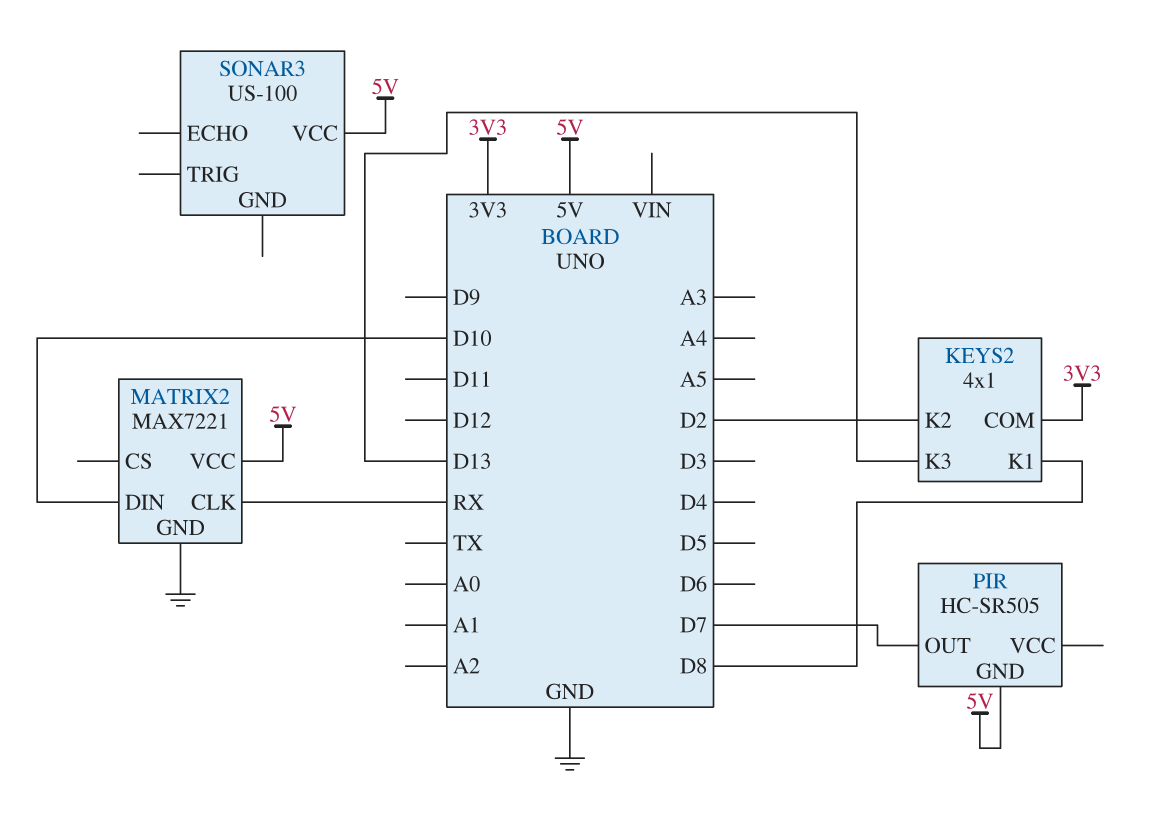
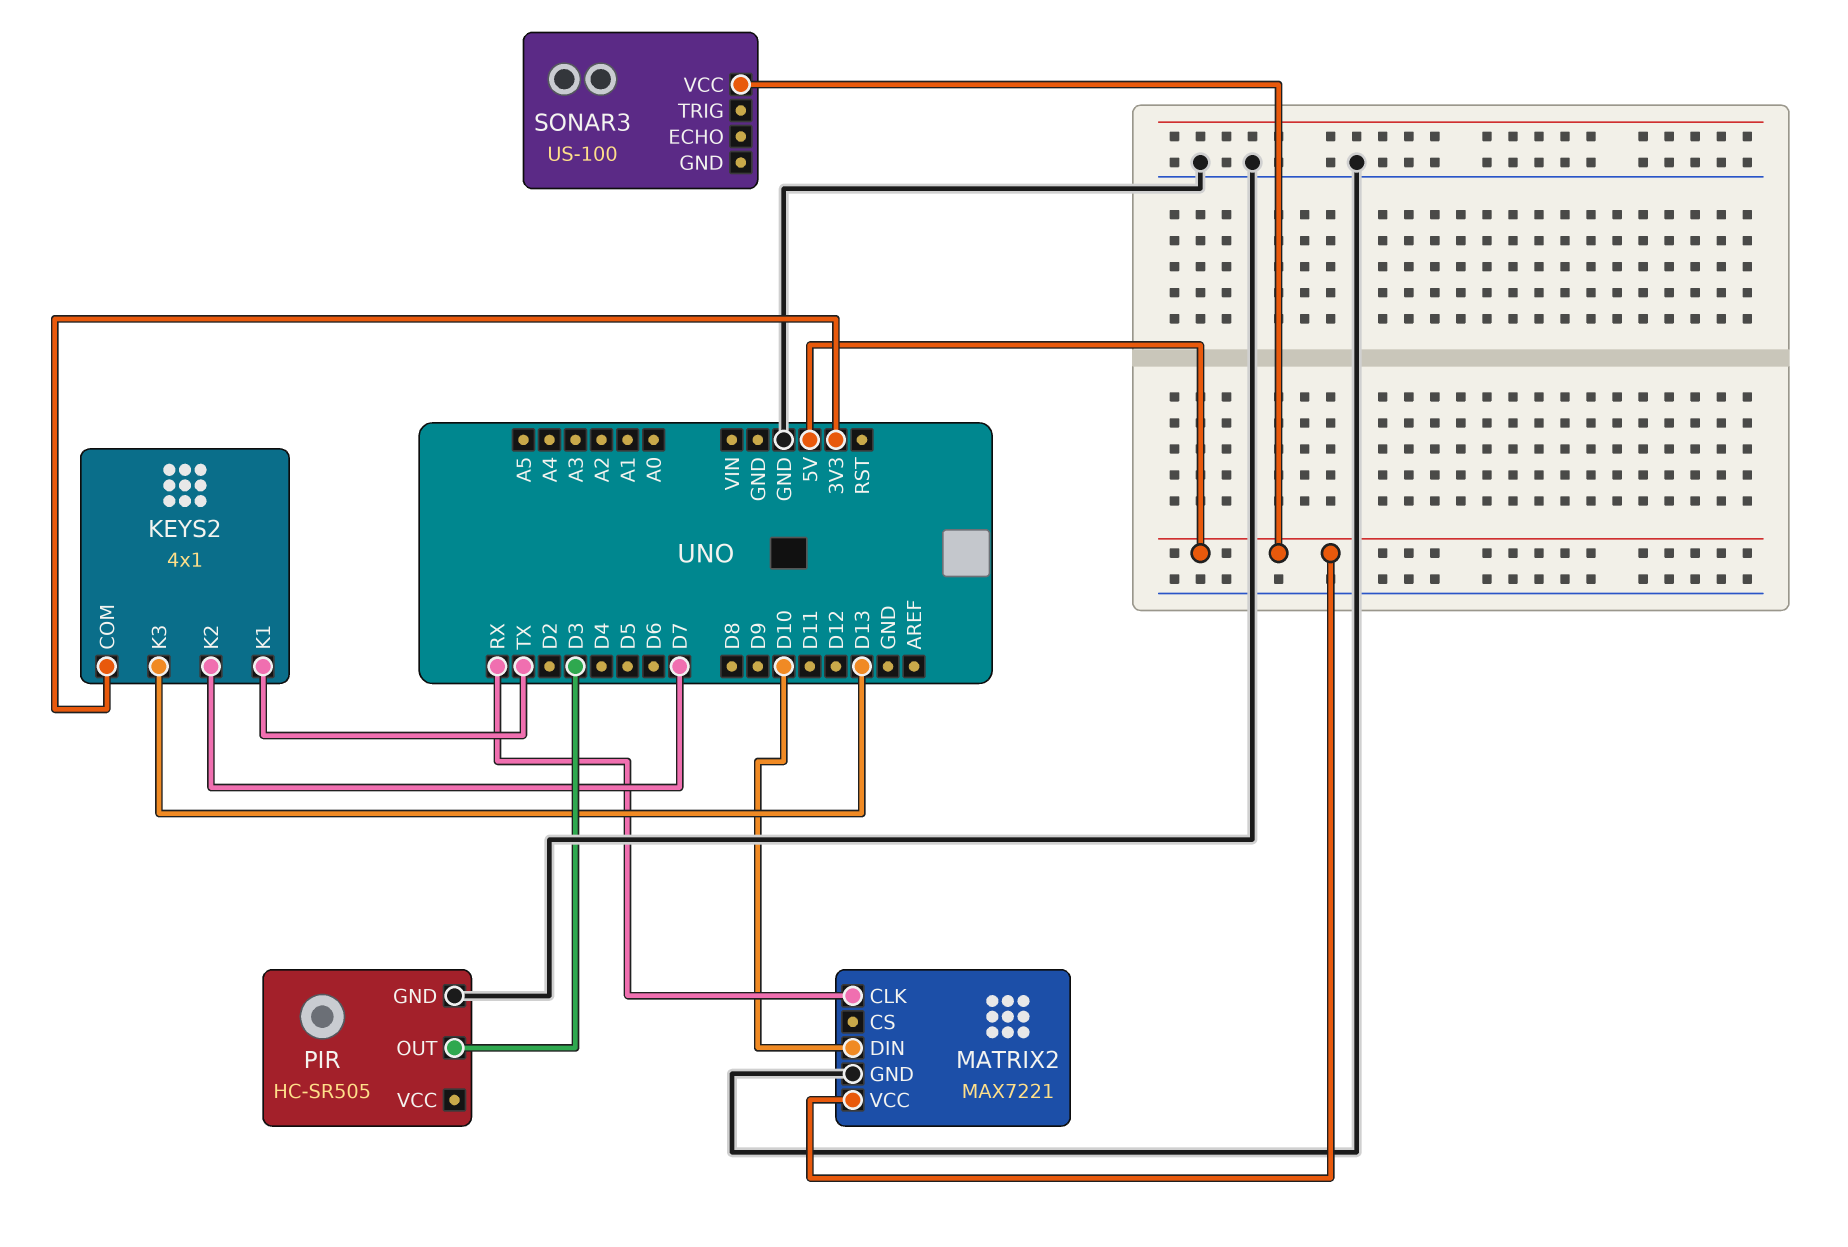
KEYS2 pin K1: D8 -> TX
KEYS2 pin K2: D2 -> D7
PIR pin GND: 5V -> GND
PIR pin OUT: D7 -> D3

